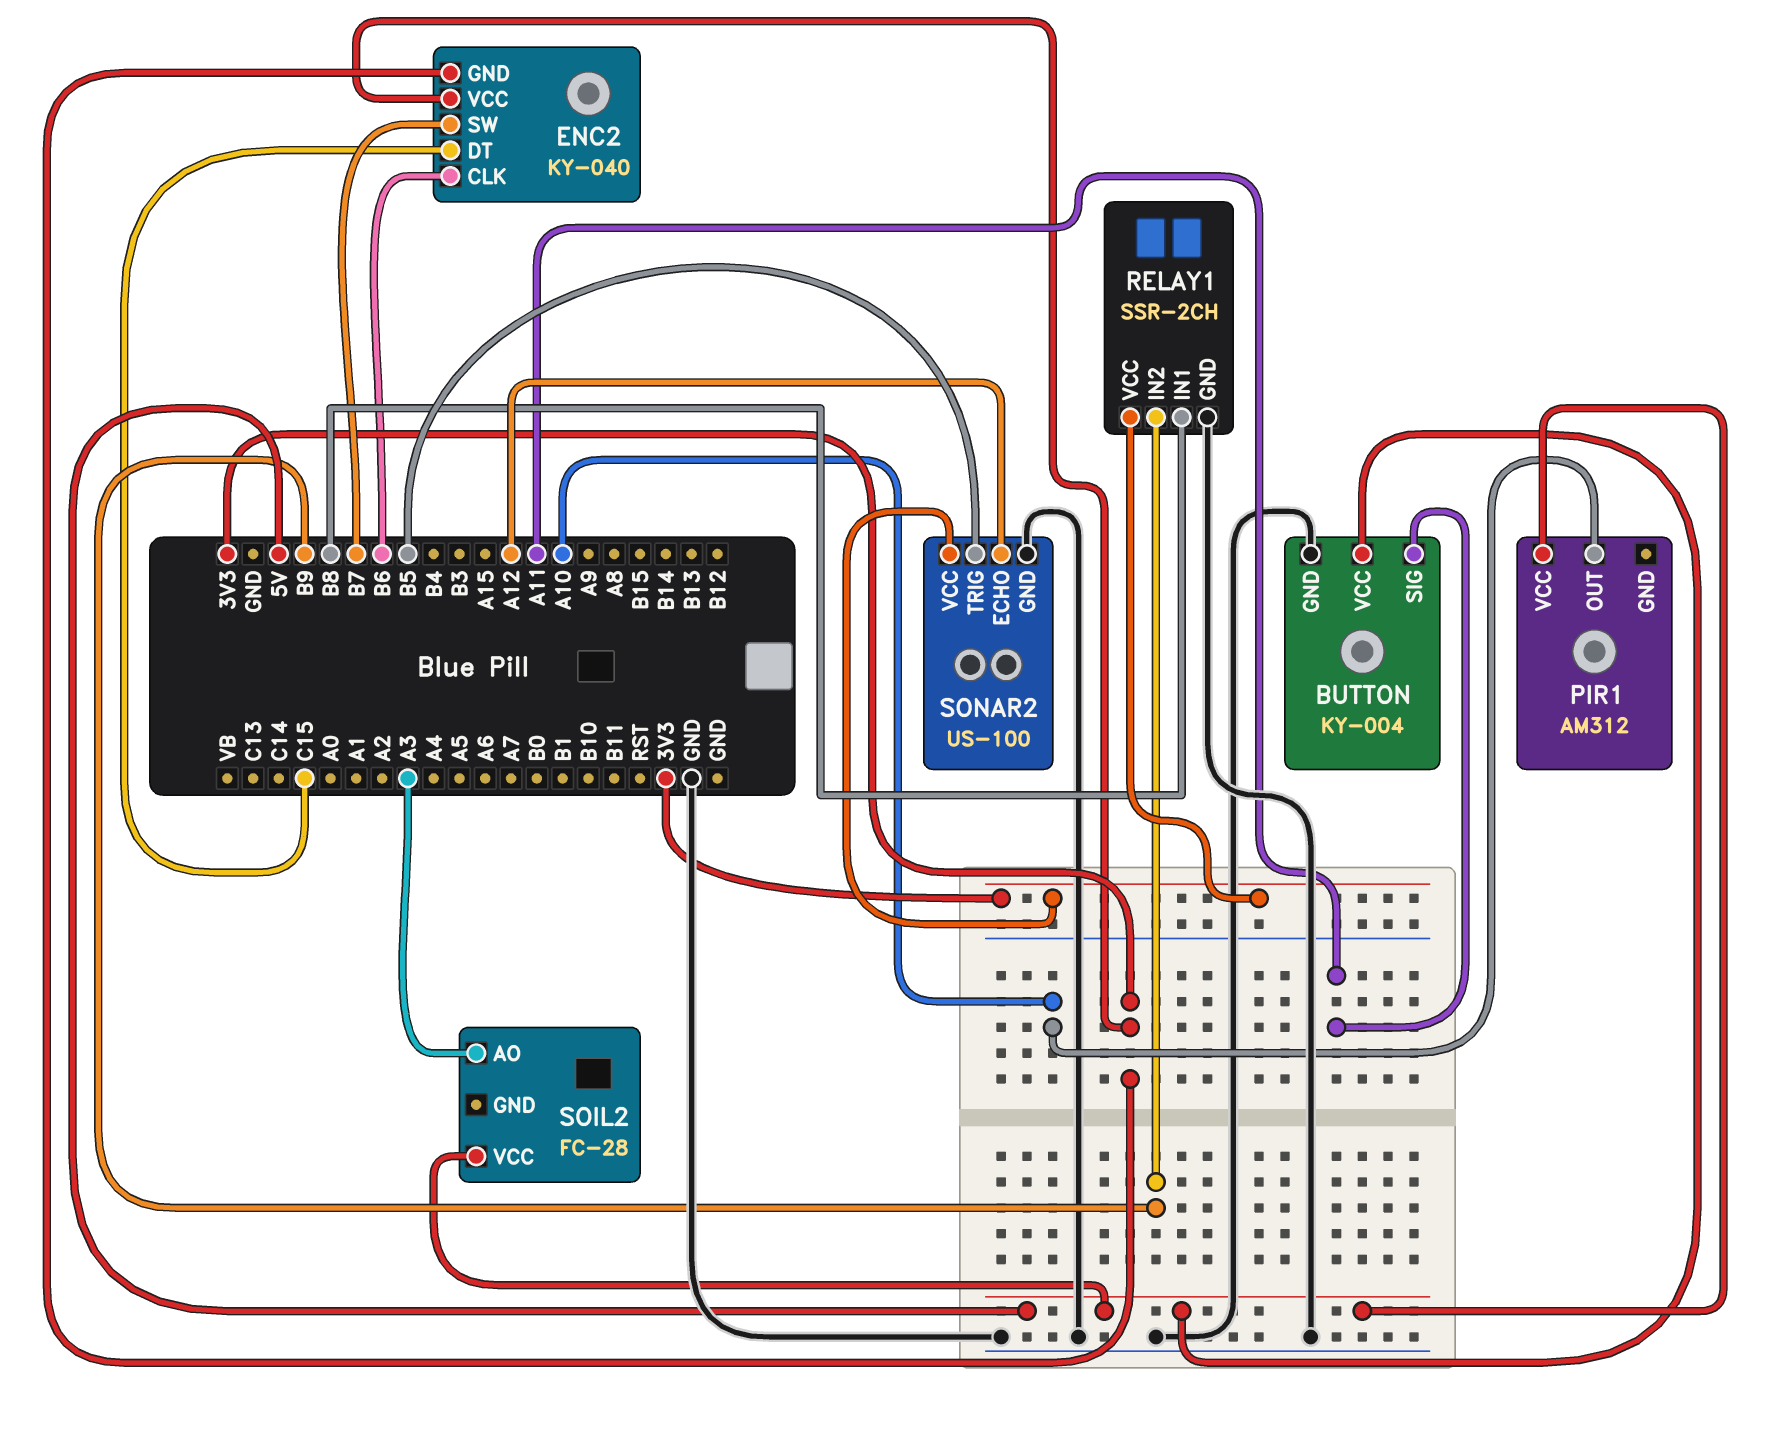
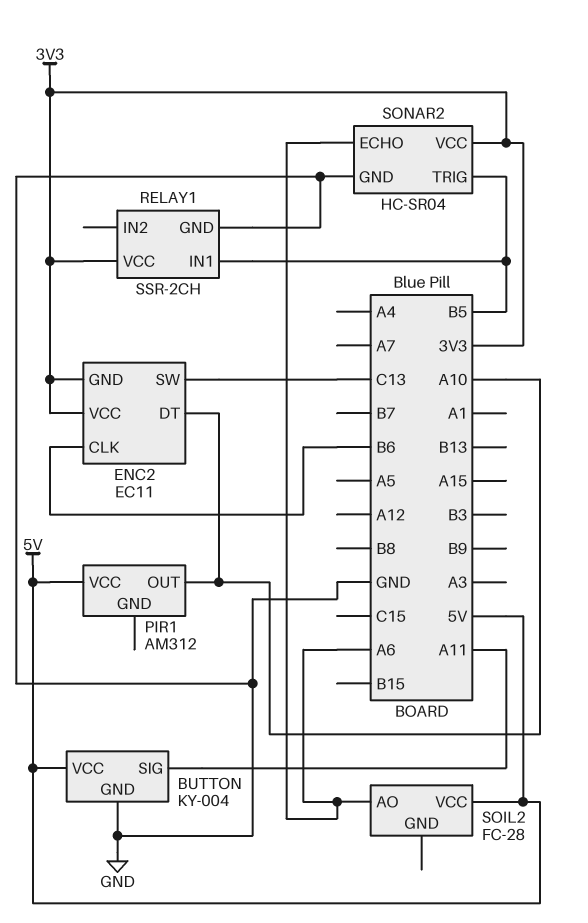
ENC2: KY-040 -> EC11
ENC2 pin DT: C15 -> A10
ENC2 pin SW: B7 -> C13
RELAY1 pin IN1: B8 -> B5
RELAY1 pin IN2: B9 -> none
SOIL2 pin AO: A3 -> A6
SONAR2: US-100 -> HC-SR04
SONAR2 pin ECHO: A12 -> A6

